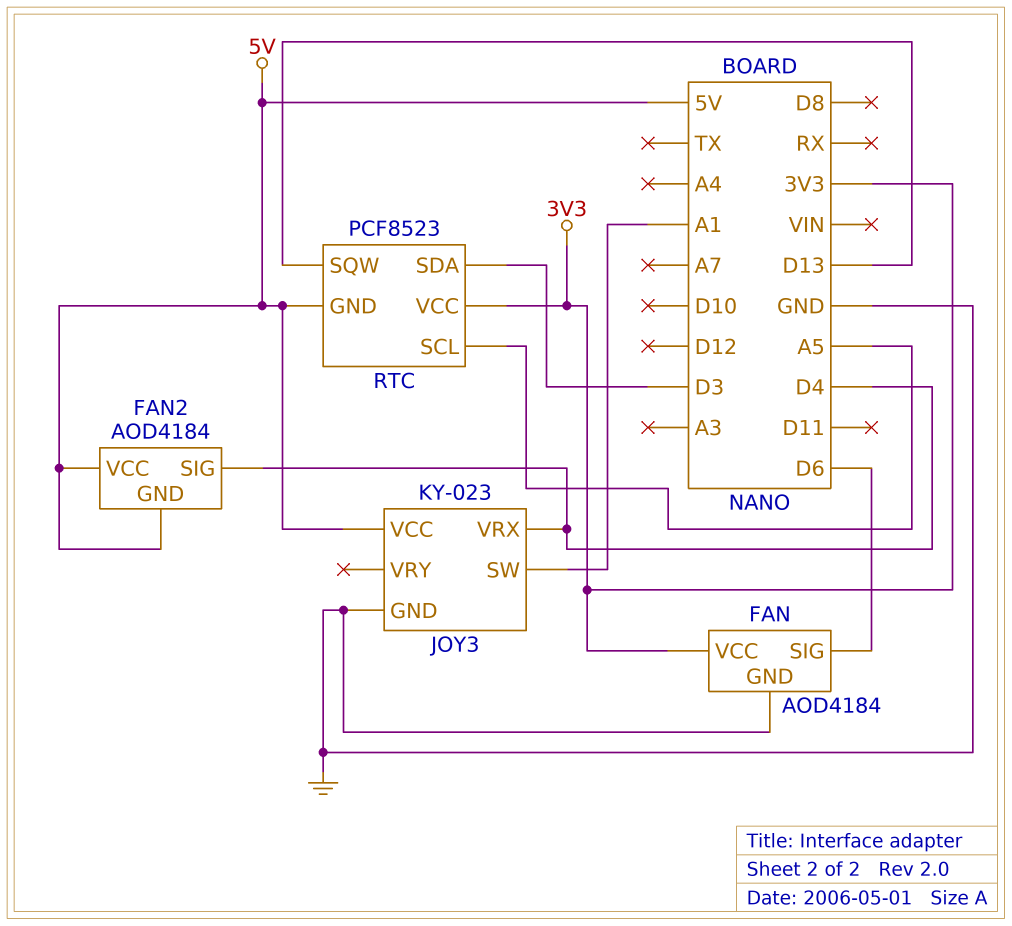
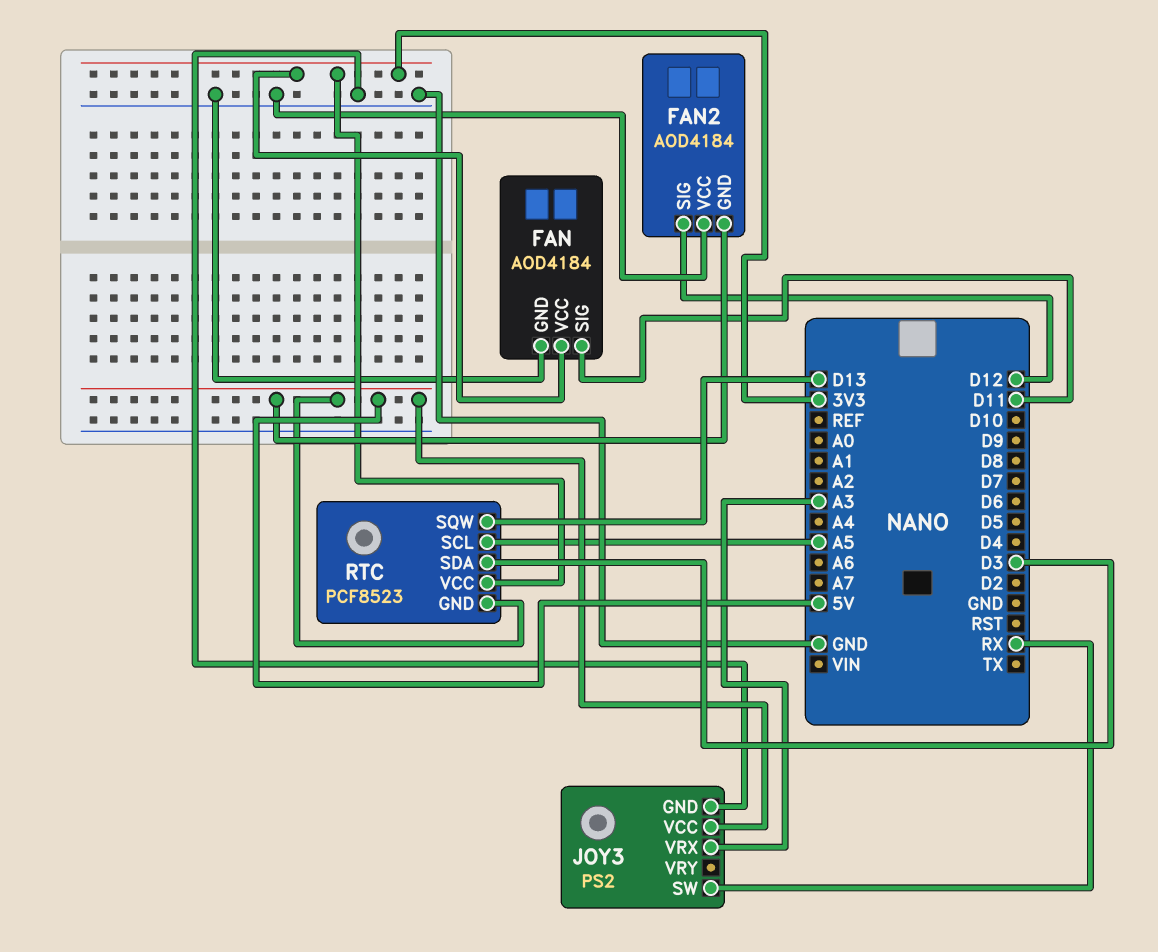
FAN pin SIG: D6 -> D11
FAN2 pin SIG: D4 -> D12
FAN2 pin VCC: 5V -> GND
JOY3: KY-023 -> PS2
JOY3 pin SW: A1 -> RX
JOY3 pin VRX: D4 -> A3

